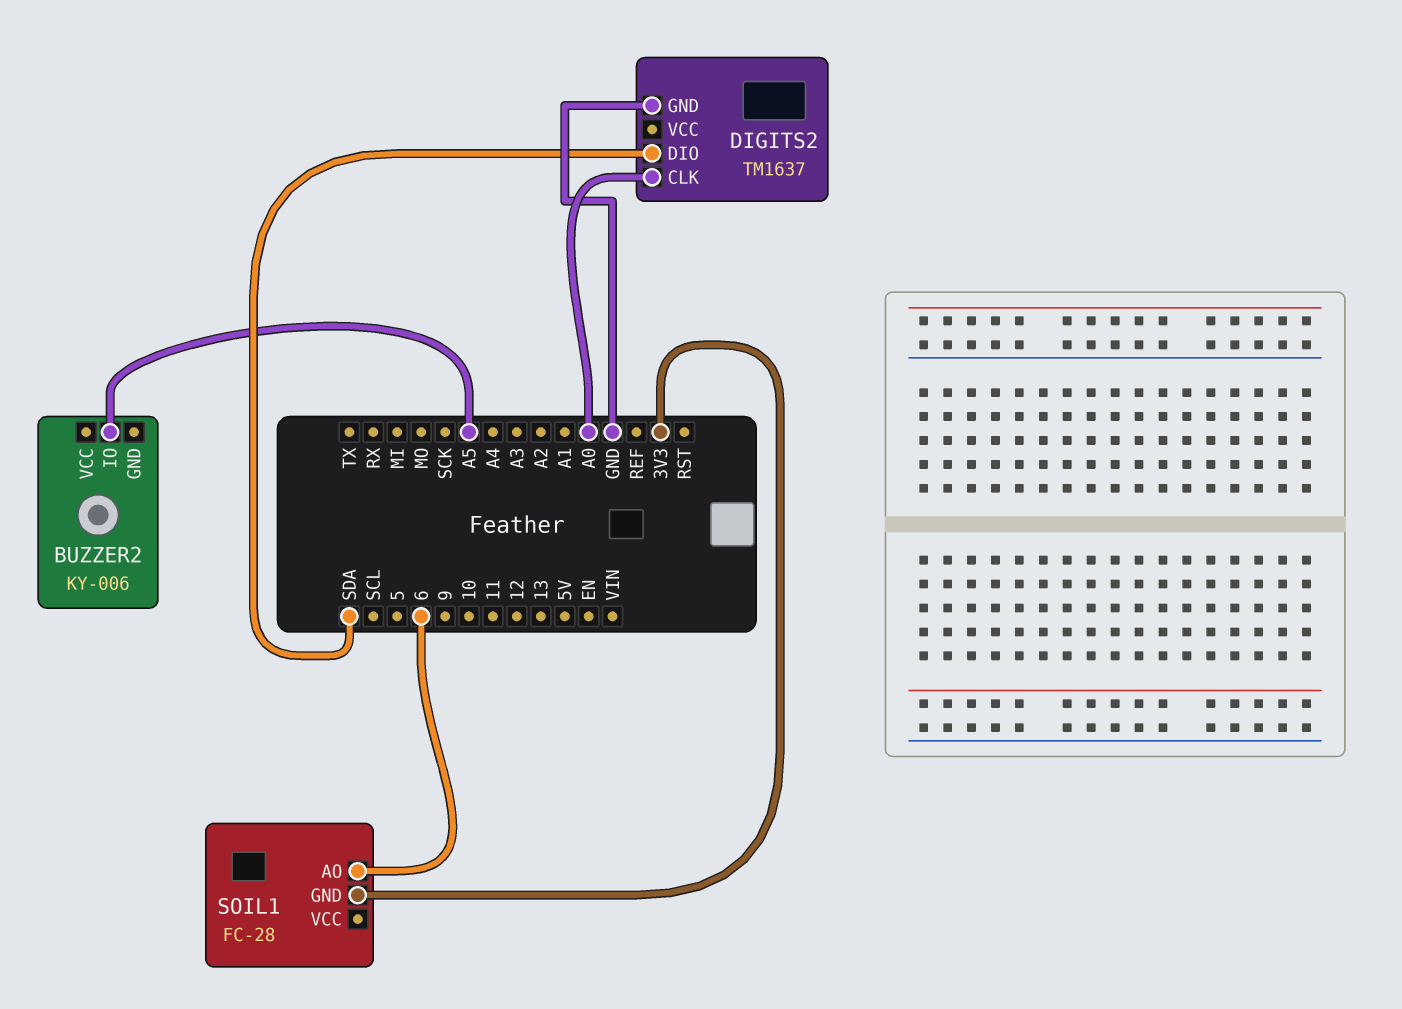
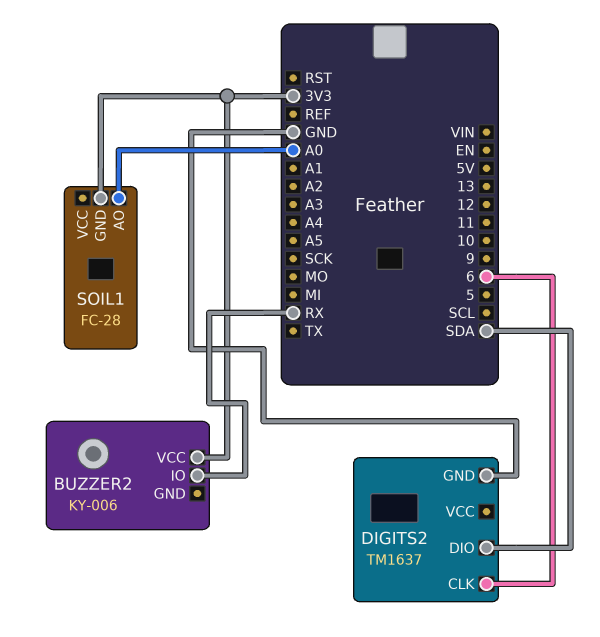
BUZZER2 pin IO: A5 -> RX
BUZZER2 pin VCC: none -> 3V3
DIGITS2 pin CLK: A0 -> 6
SOIL1 pin AO: 6 -> A0

